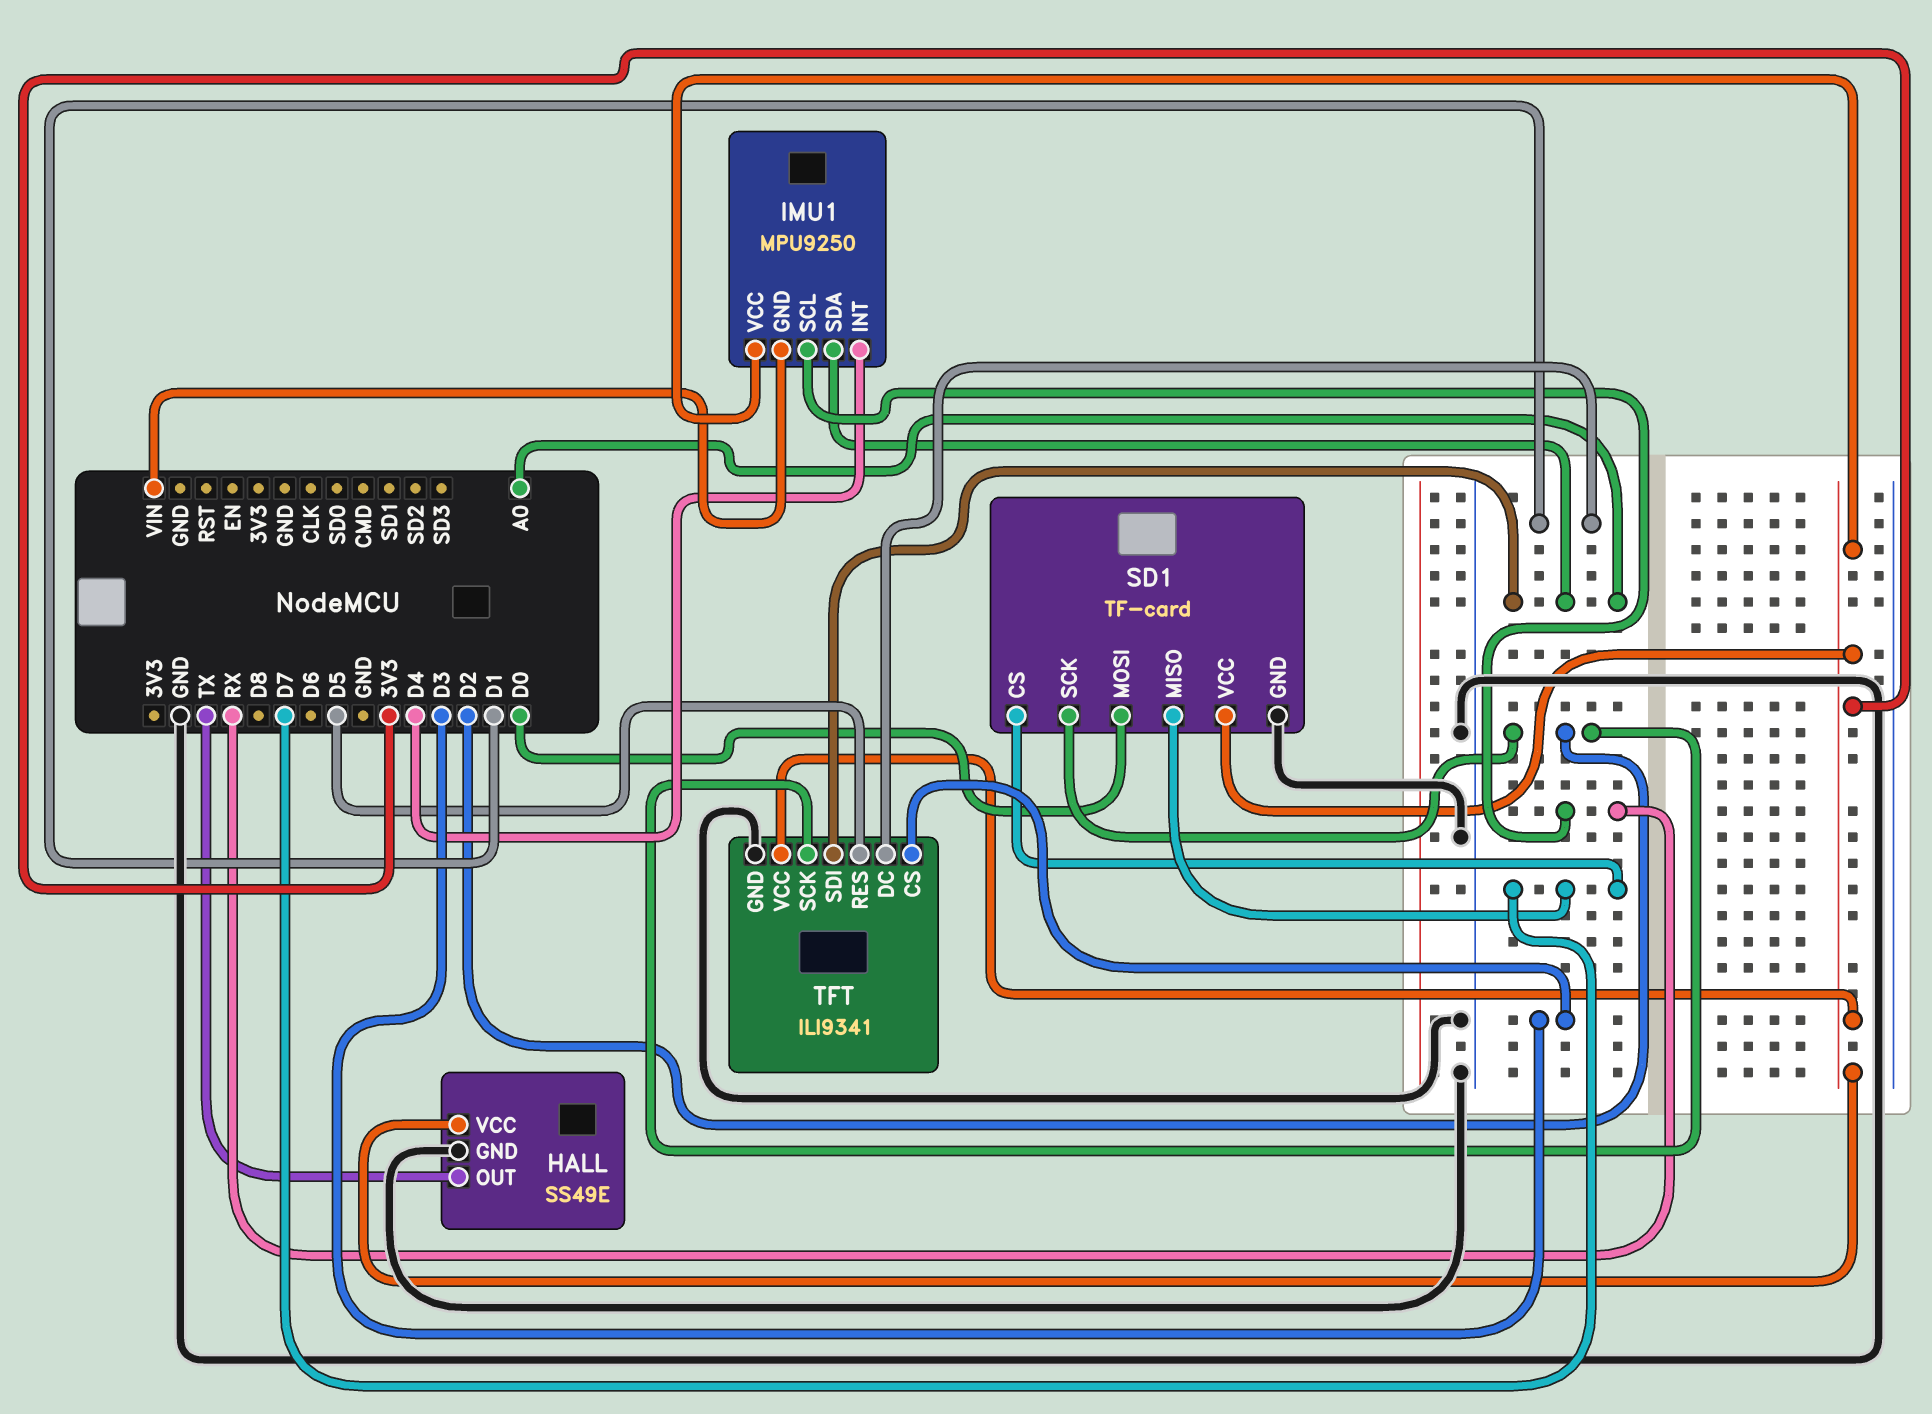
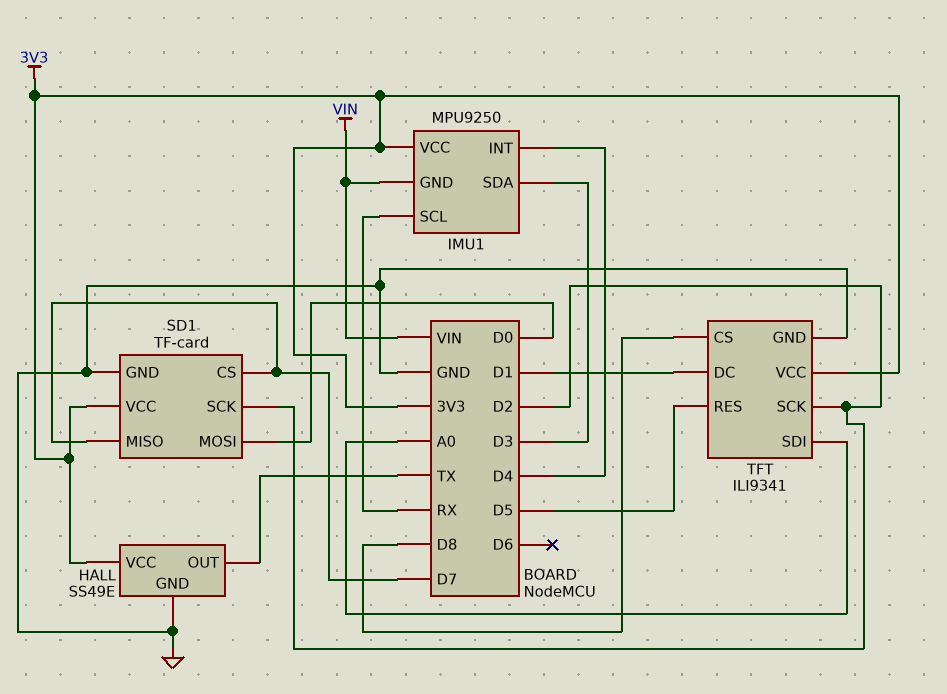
IMU1 pin SDA: A0 -> D3
TFT pin CS: D3 -> D8

